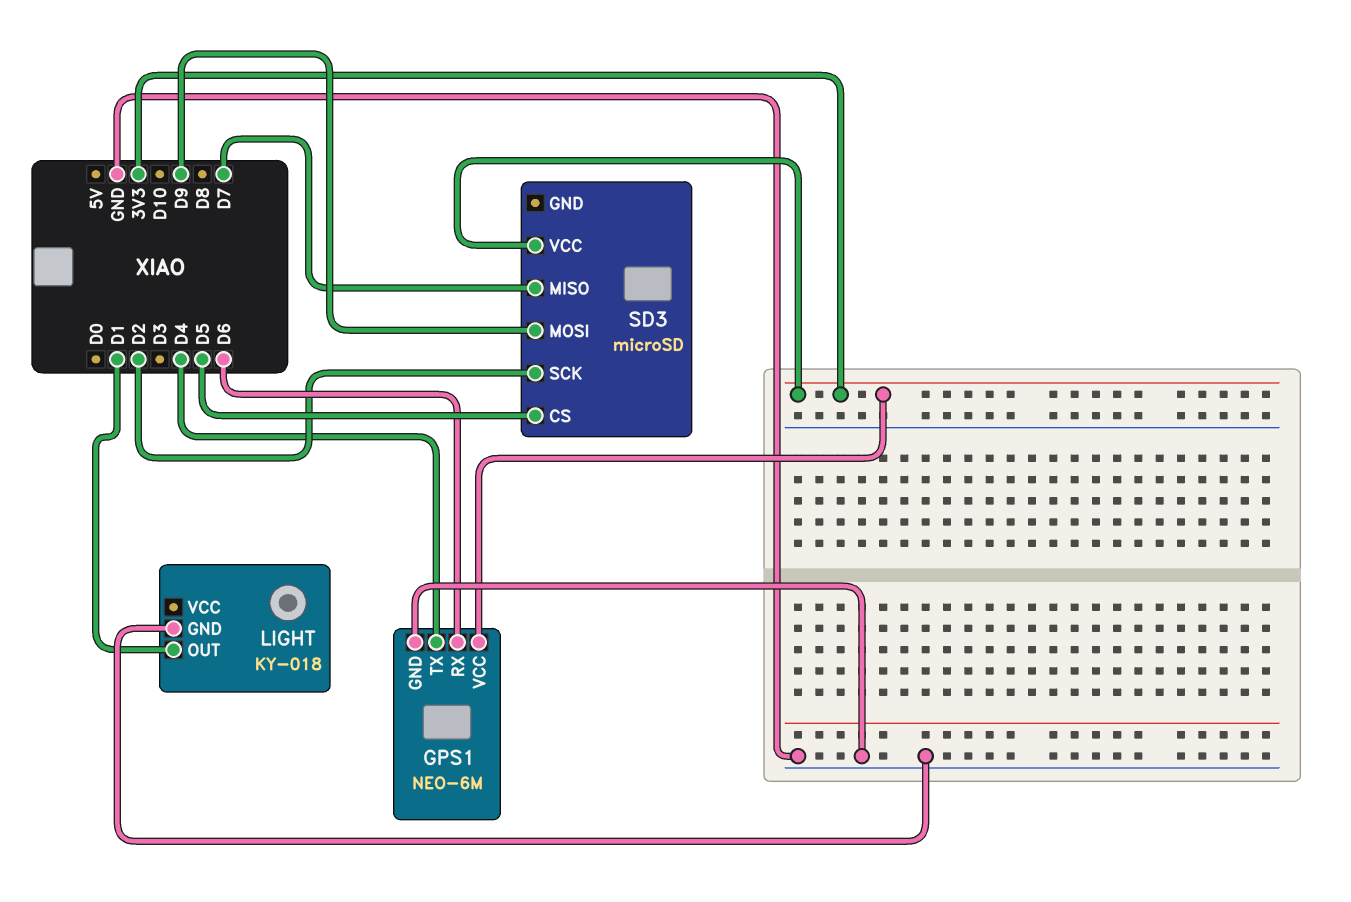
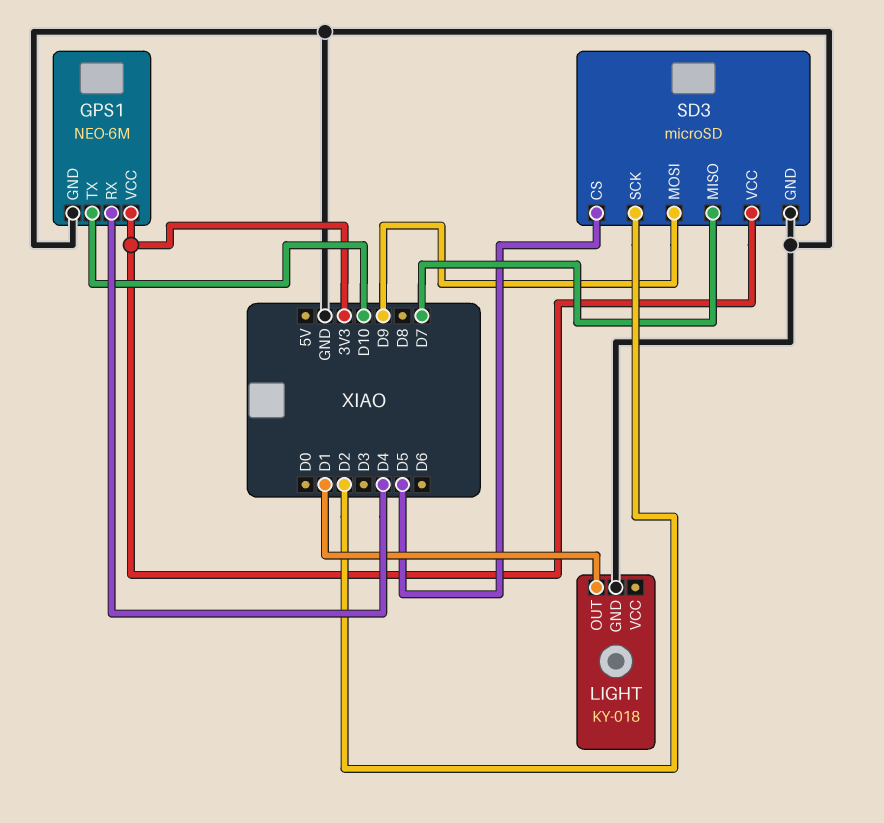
GPS1 pin RX: D6 -> D4
GPS1 pin TX: D4 -> D10
SD3 pin GND: none -> GND

